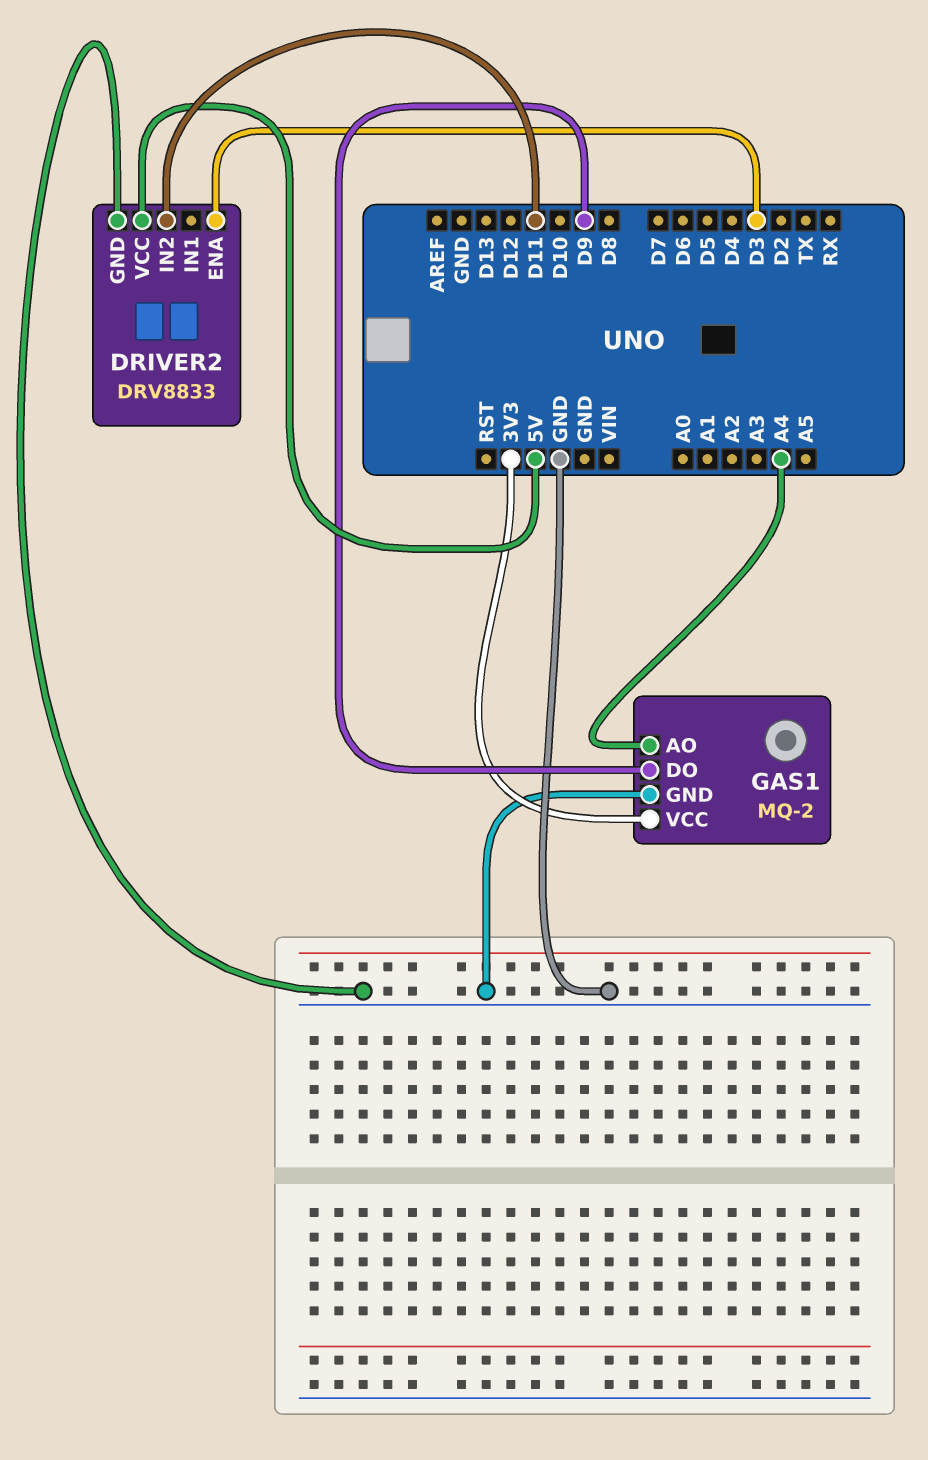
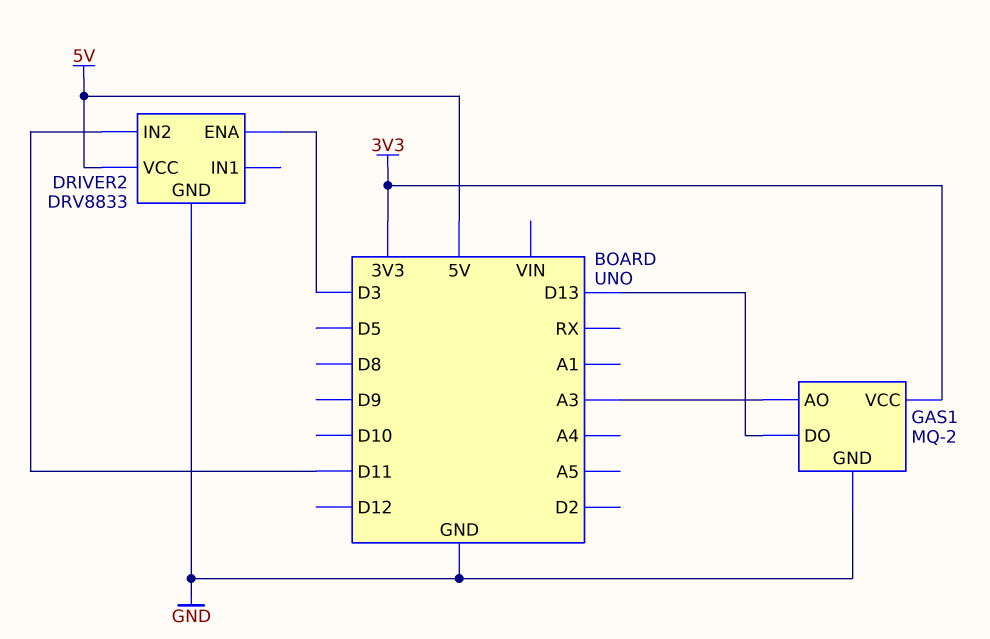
GAS1 pin AO: A4 -> A3
GAS1 pin DO: D9 -> D13

